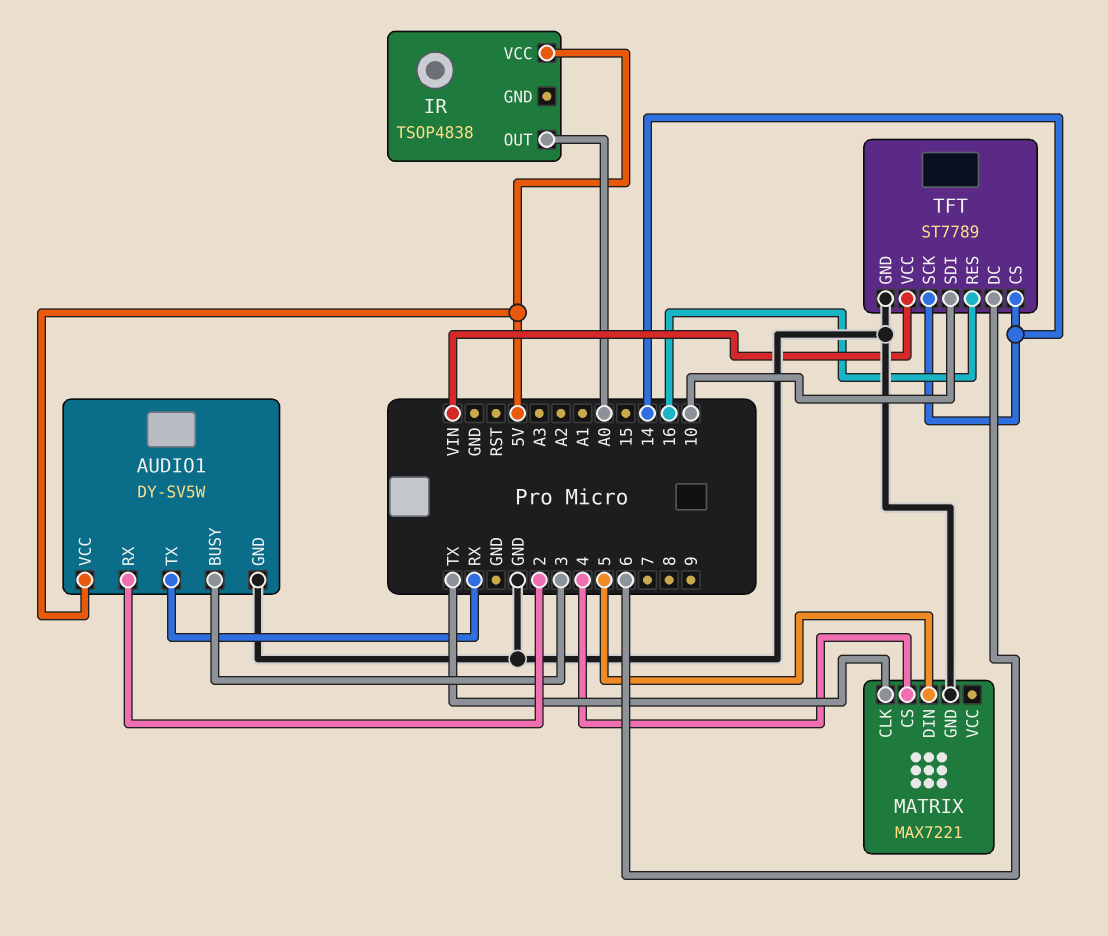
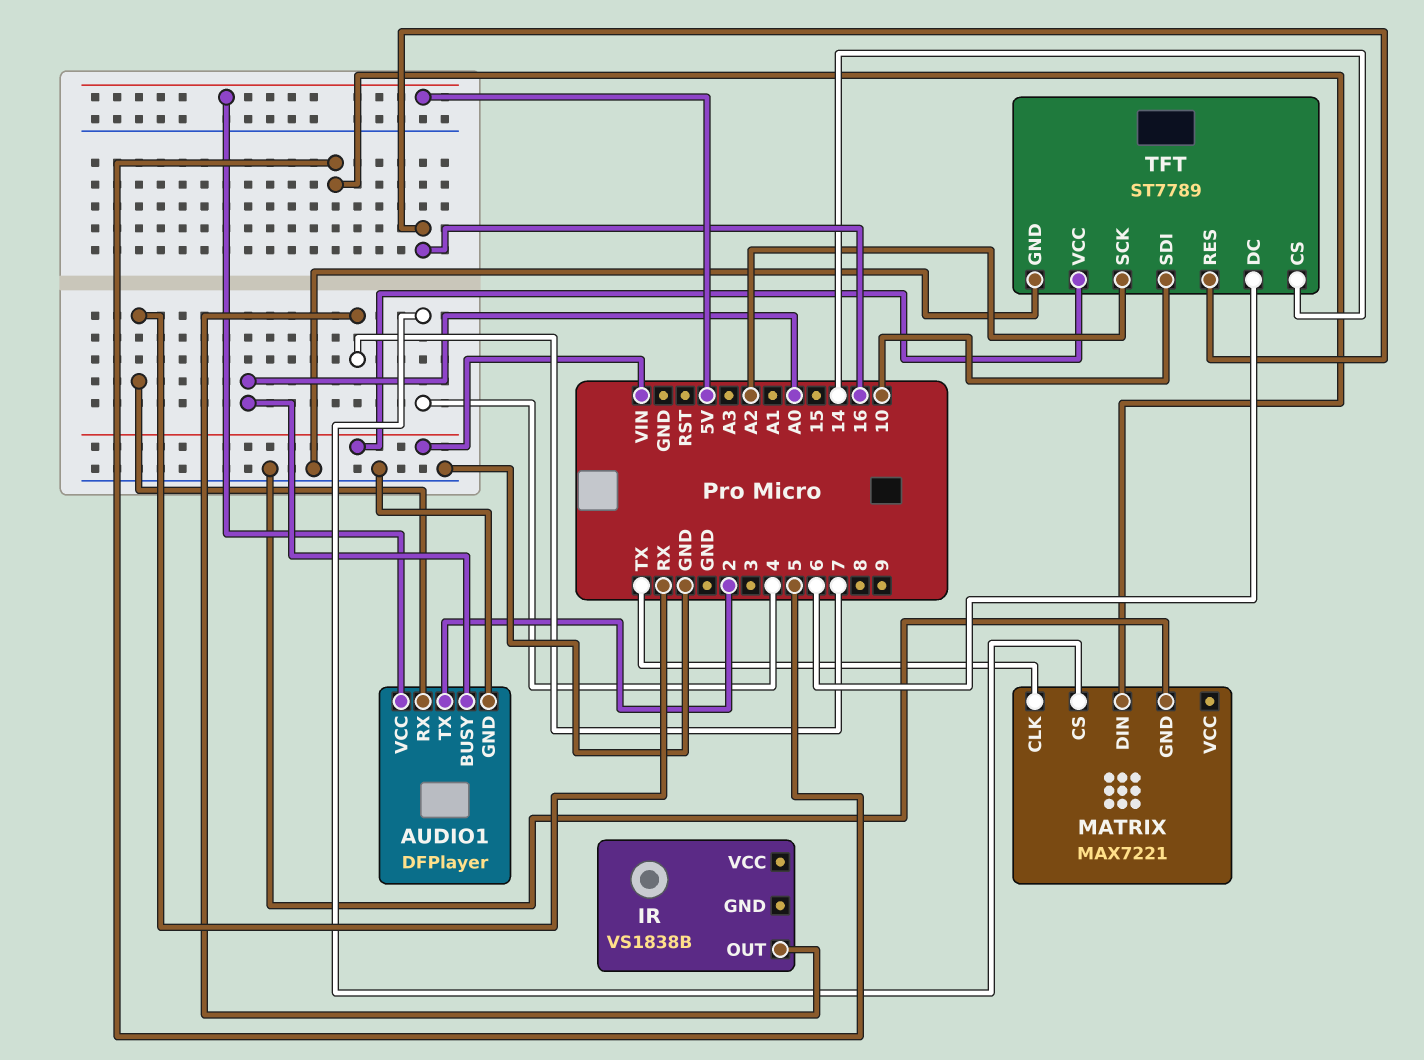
AUDIO1: DY-SV5W -> DFPlayer
AUDIO1 pin BUSY: 3 -> A0
AUDIO1 pin RX: 2 -> RX
AUDIO1 pin TX: RX -> 2
IR: TSOP4838 -> VS1838B
IR pin OUT: A0 -> 7
IR pin VCC: 5V -> none
TFT pin SCK: 14 -> A2

